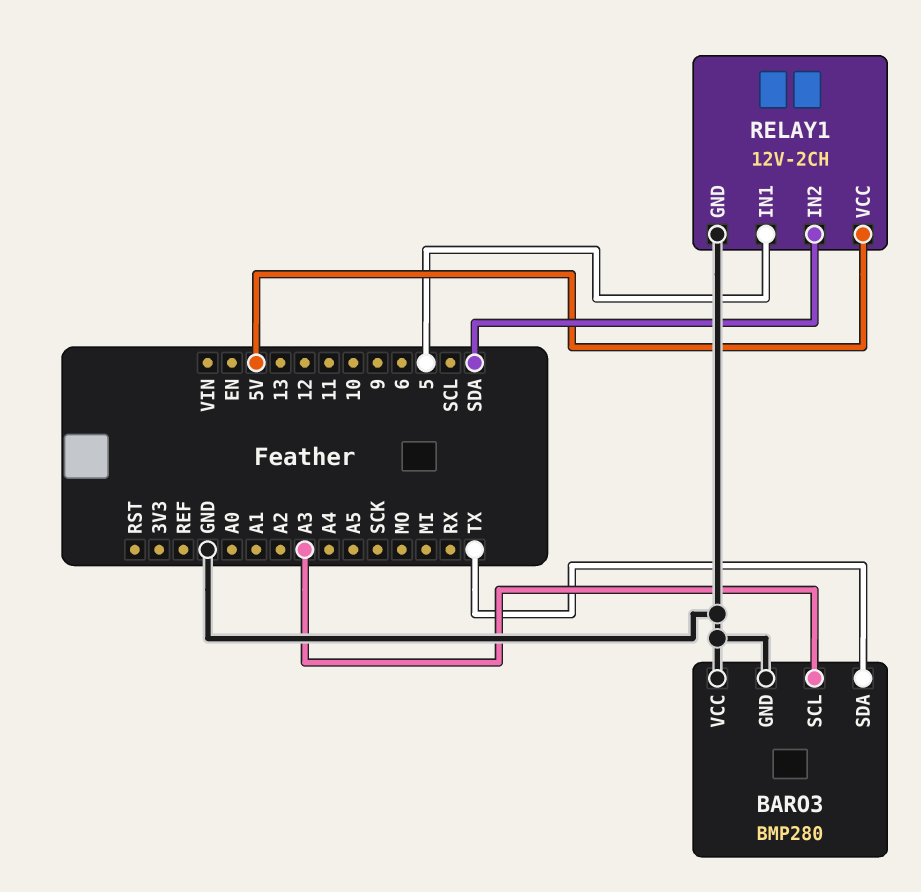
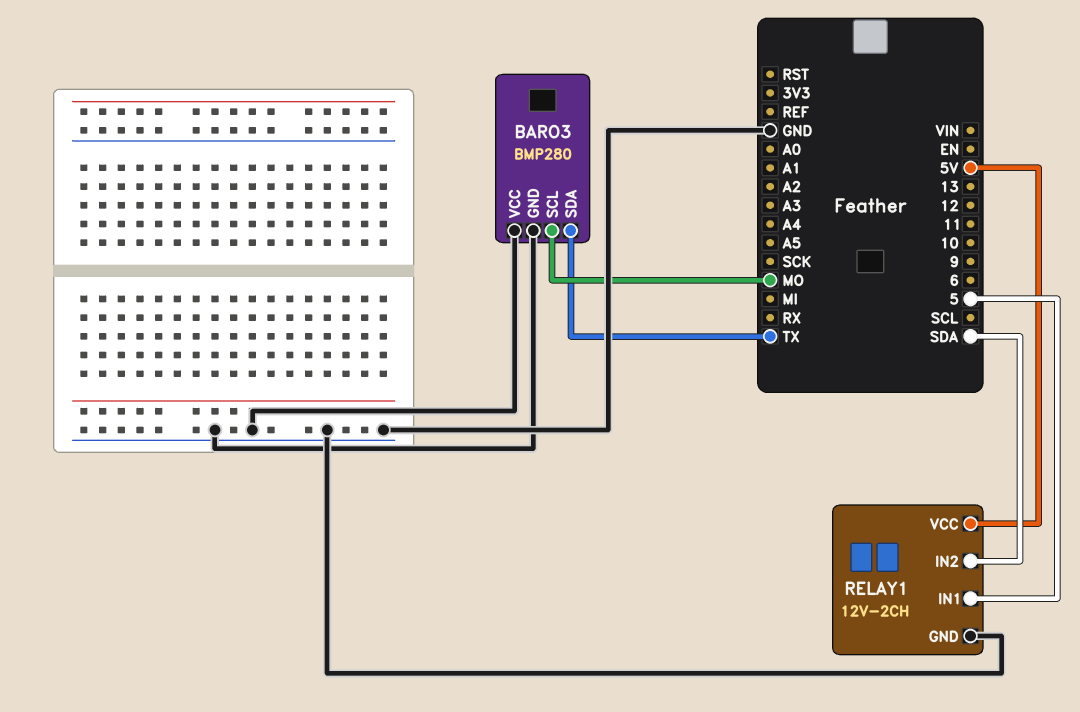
BARO3 pin SCL: A3 -> MO

